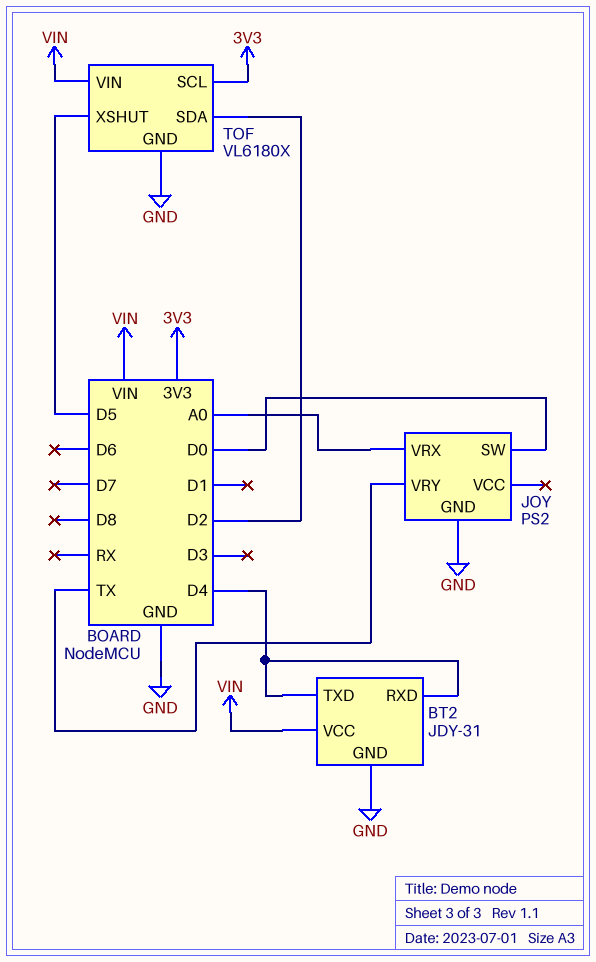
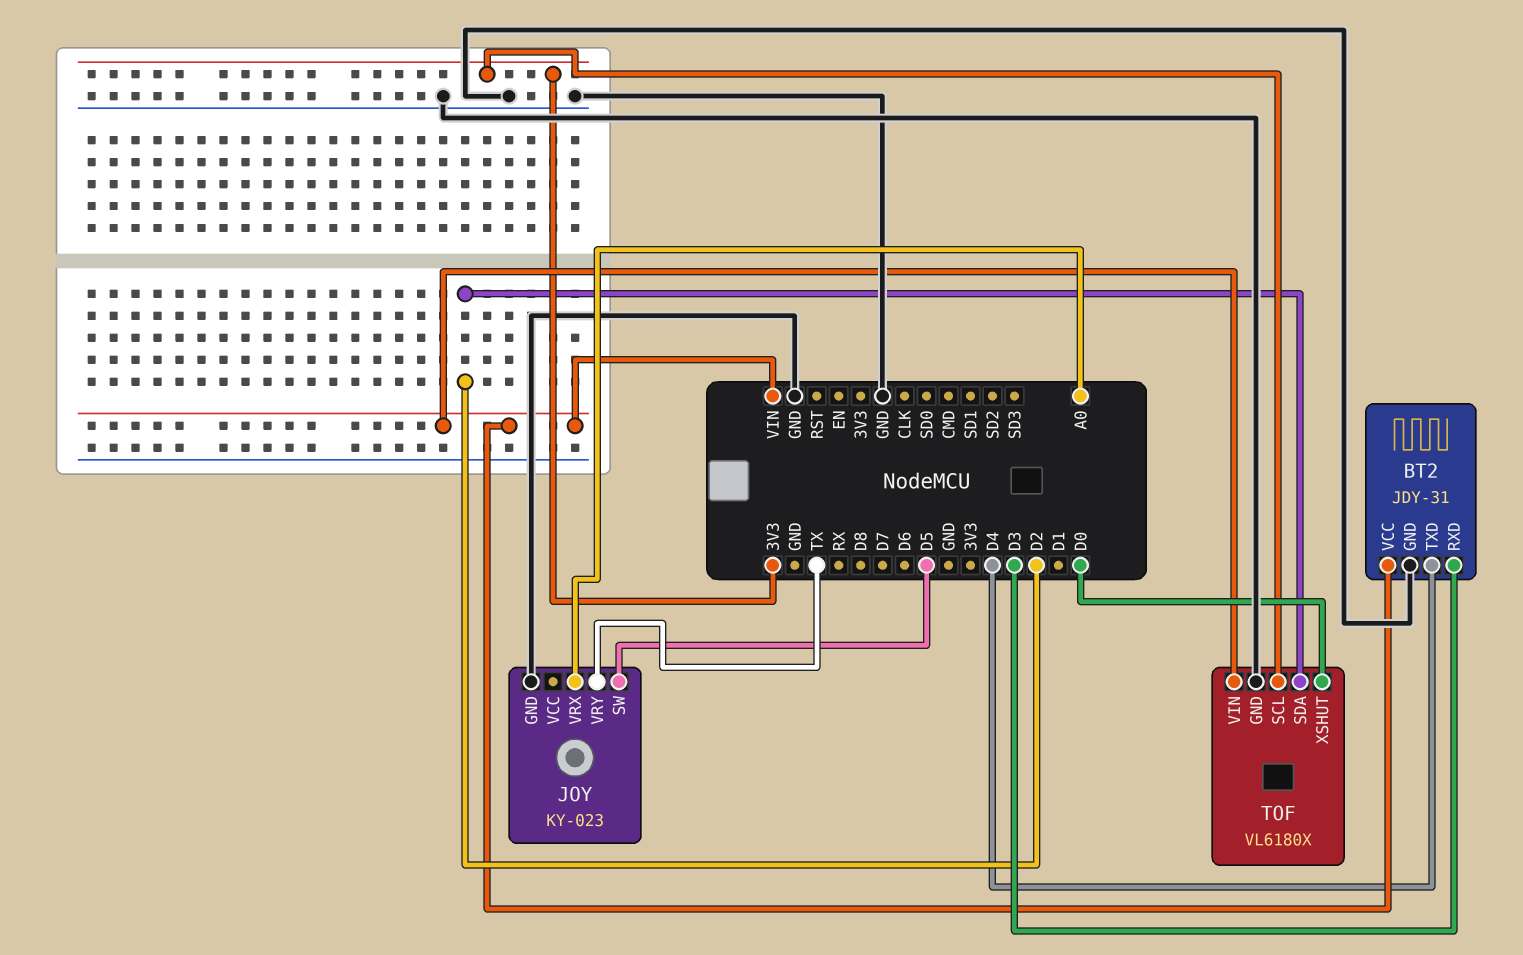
BT2 pin RXD: D4 -> D3
JOY: PS2 -> KY-023
JOY pin SW: D0 -> D5
TOF pin XSHUT: D5 -> D0

